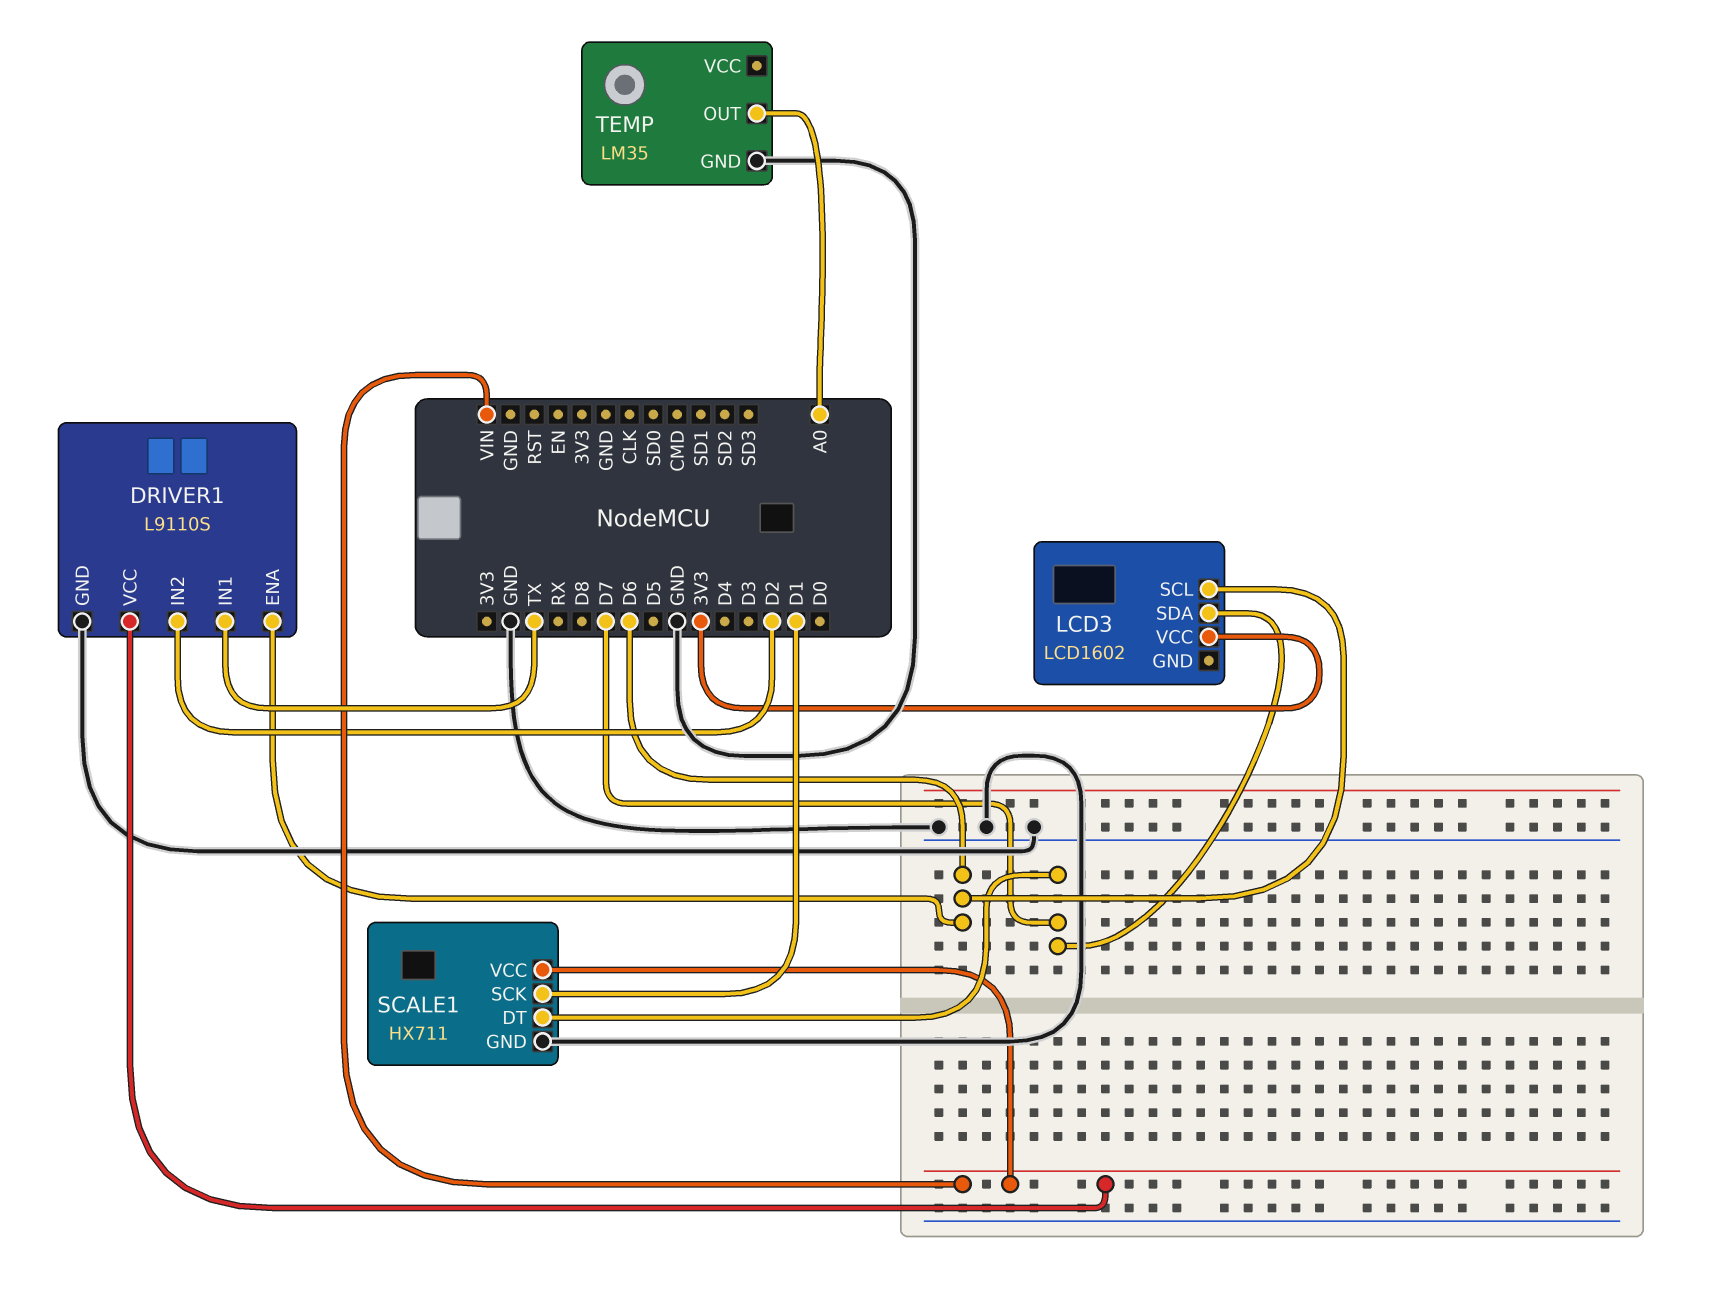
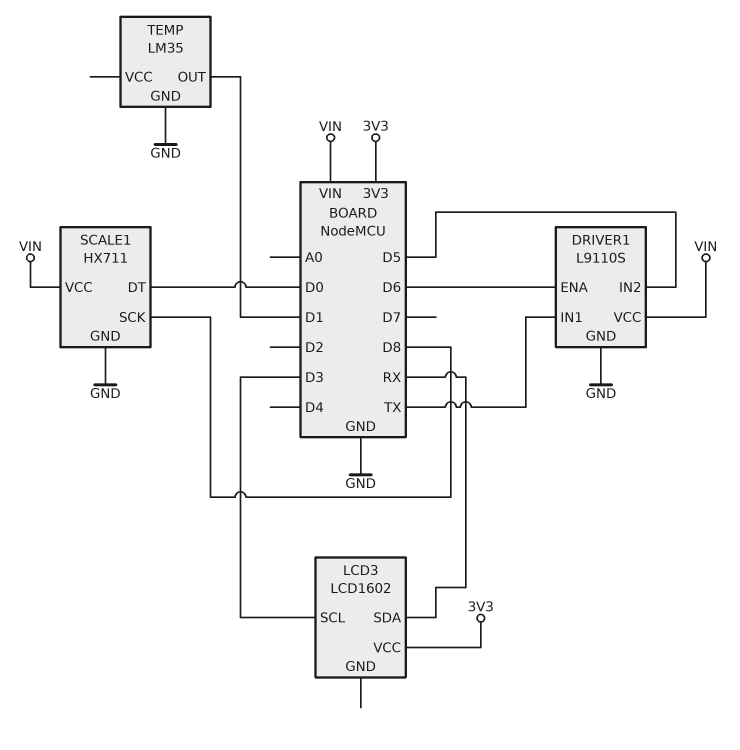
DRIVER1 pin IN2: D2 -> D5
LCD3 pin SCL: D6 -> D3
LCD3 pin SDA: D7 -> RX
SCALE1 pin DT: D7 -> D0
SCALE1 pin SCK: D1 -> D8
TEMP pin OUT: A0 -> D1

